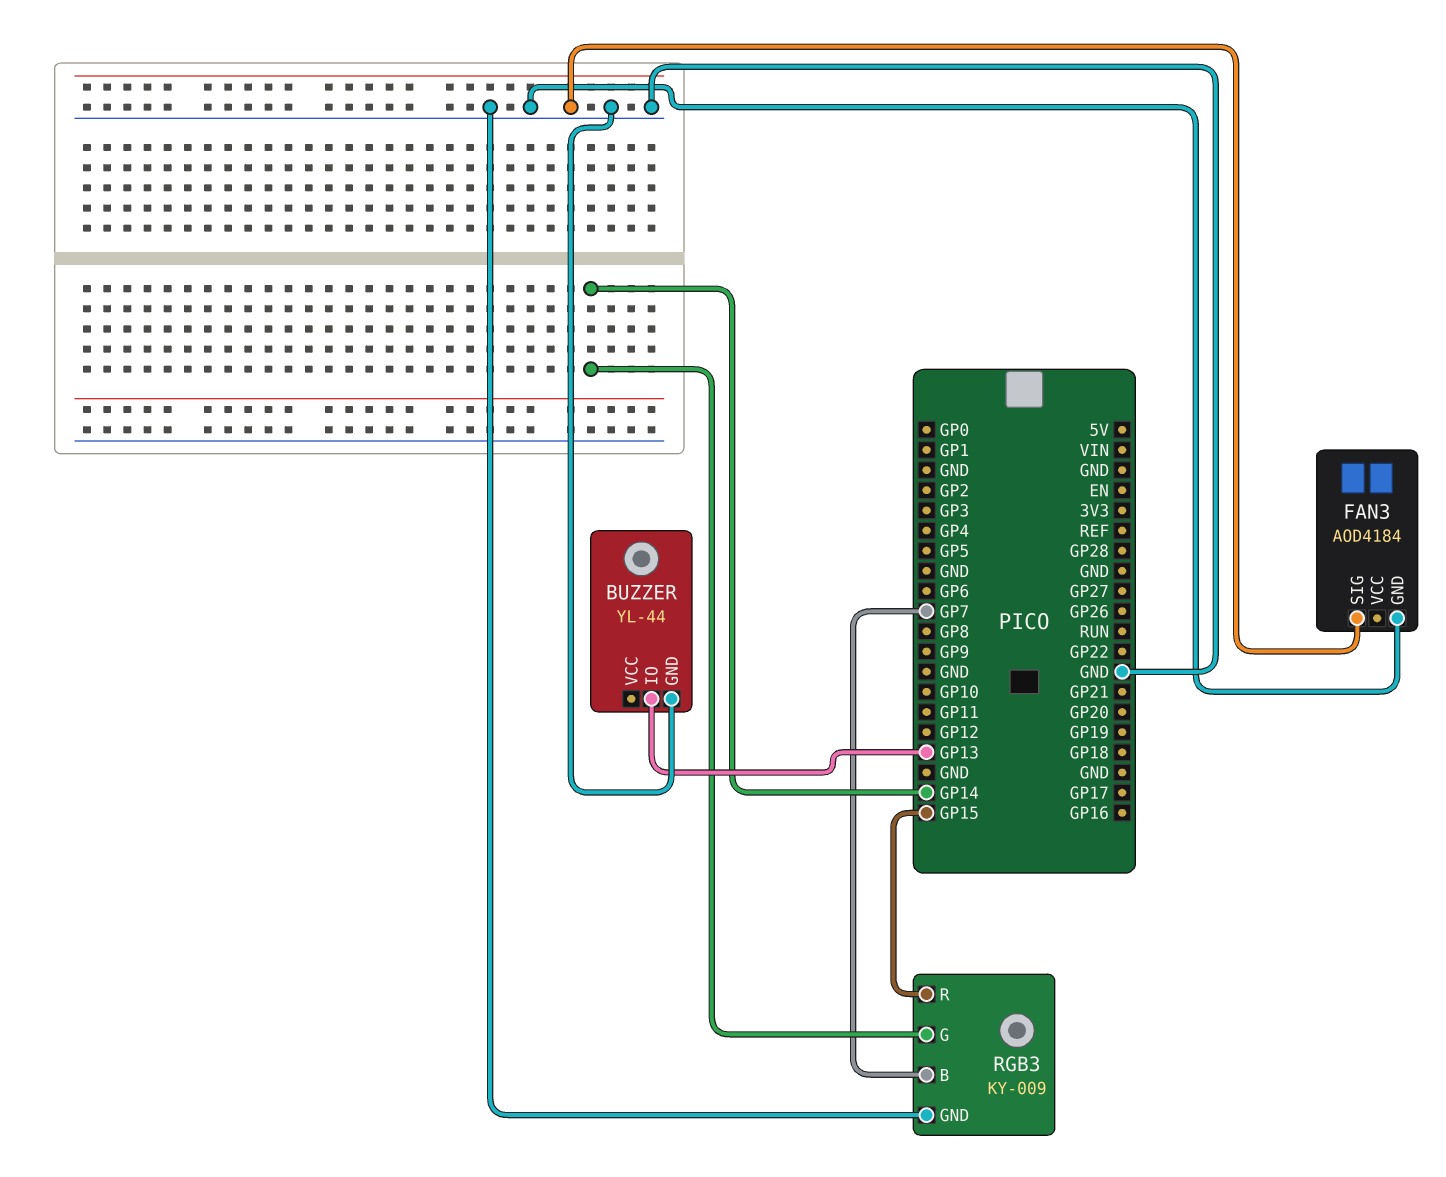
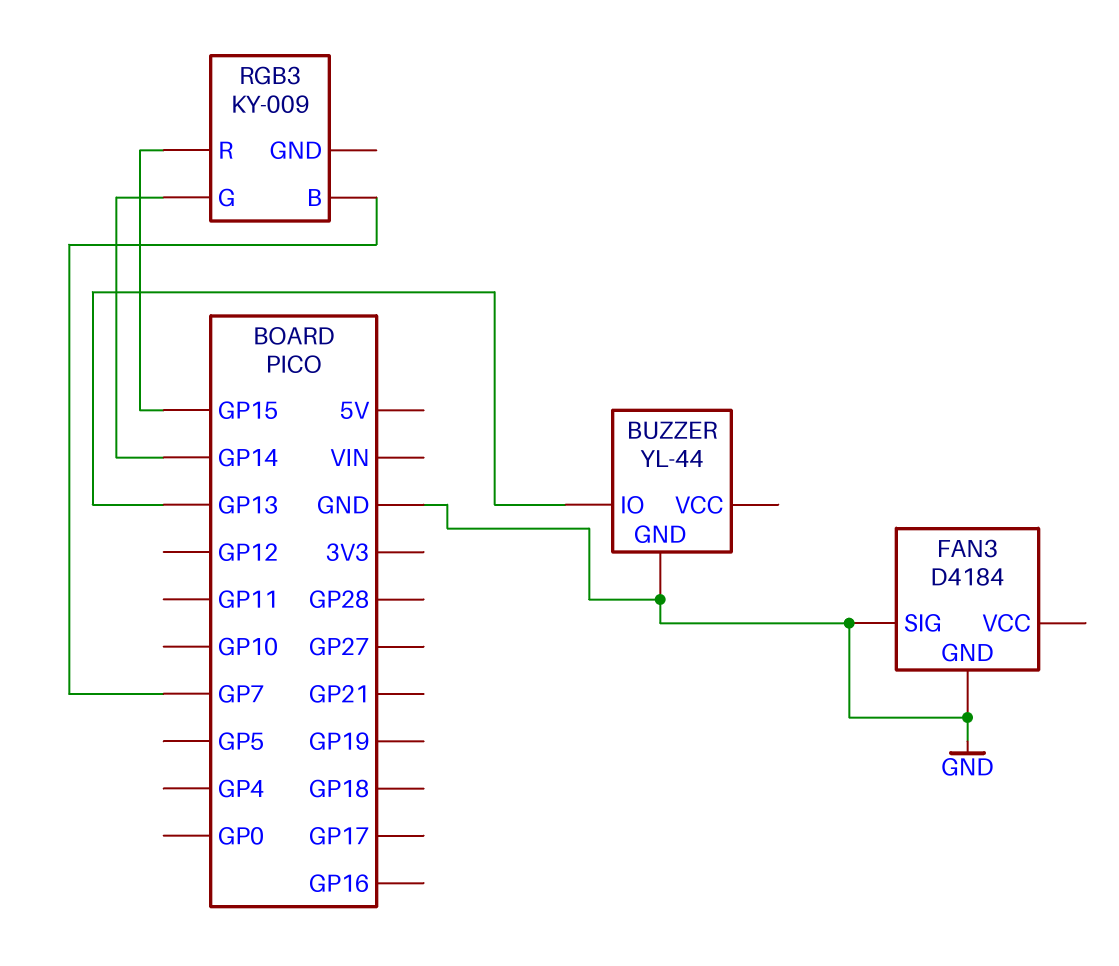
FAN3: AOD4184 -> D4184
RGB3 pin GND: GND -> none

